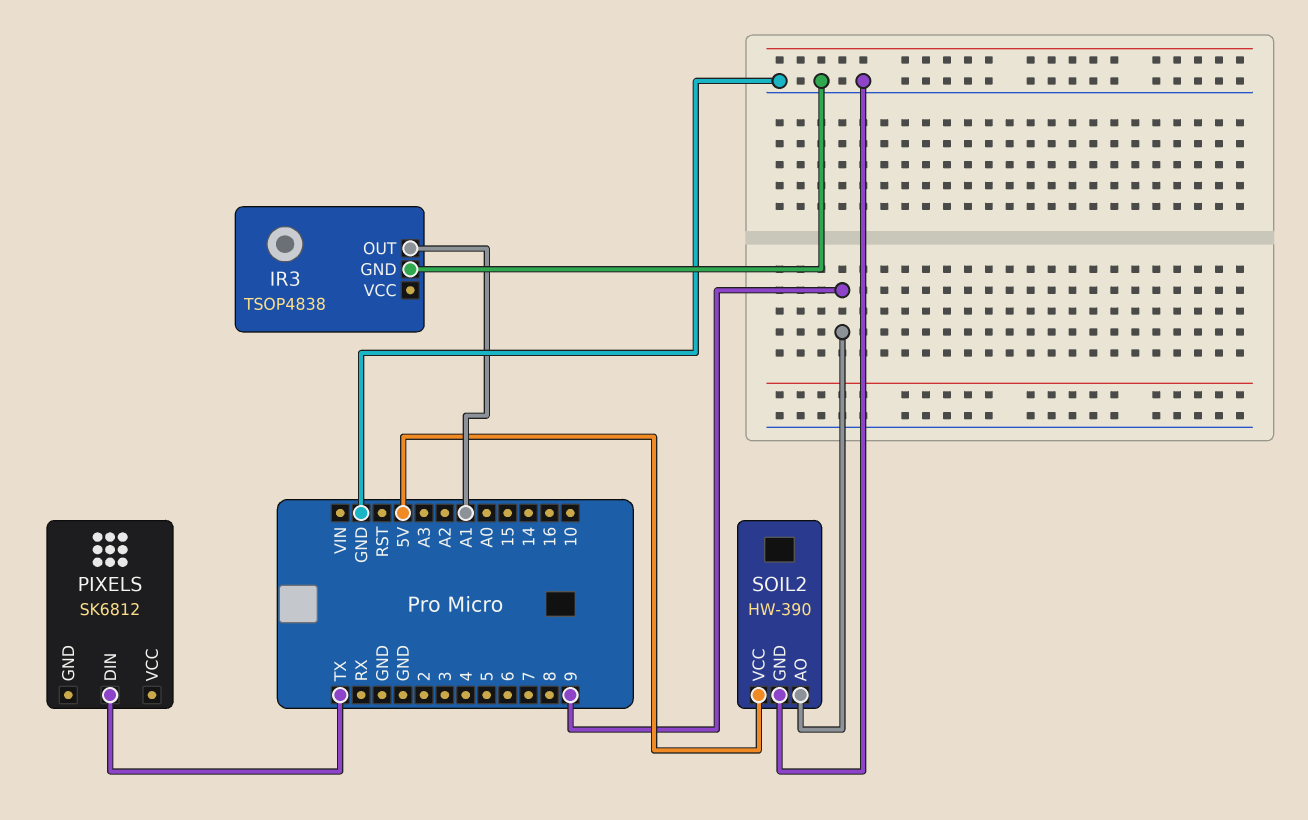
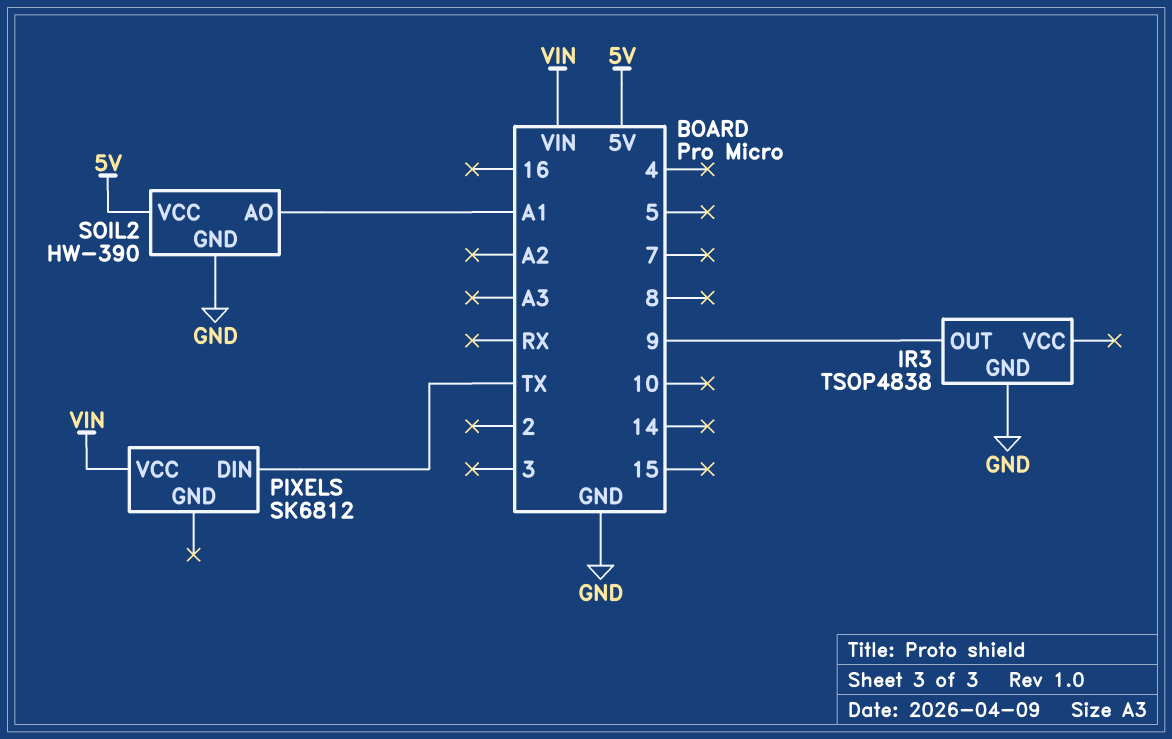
IR3 pin OUT: A1 -> 9
PIXELS pin VCC: none -> VIN
SOIL2 pin AO: 9 -> A1

